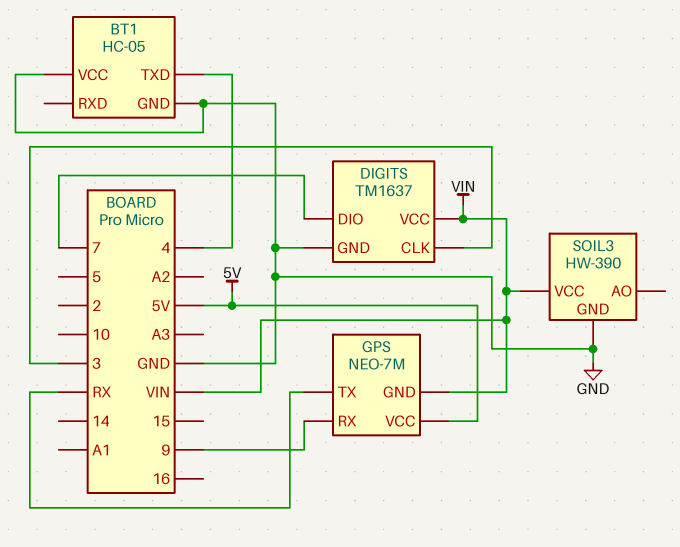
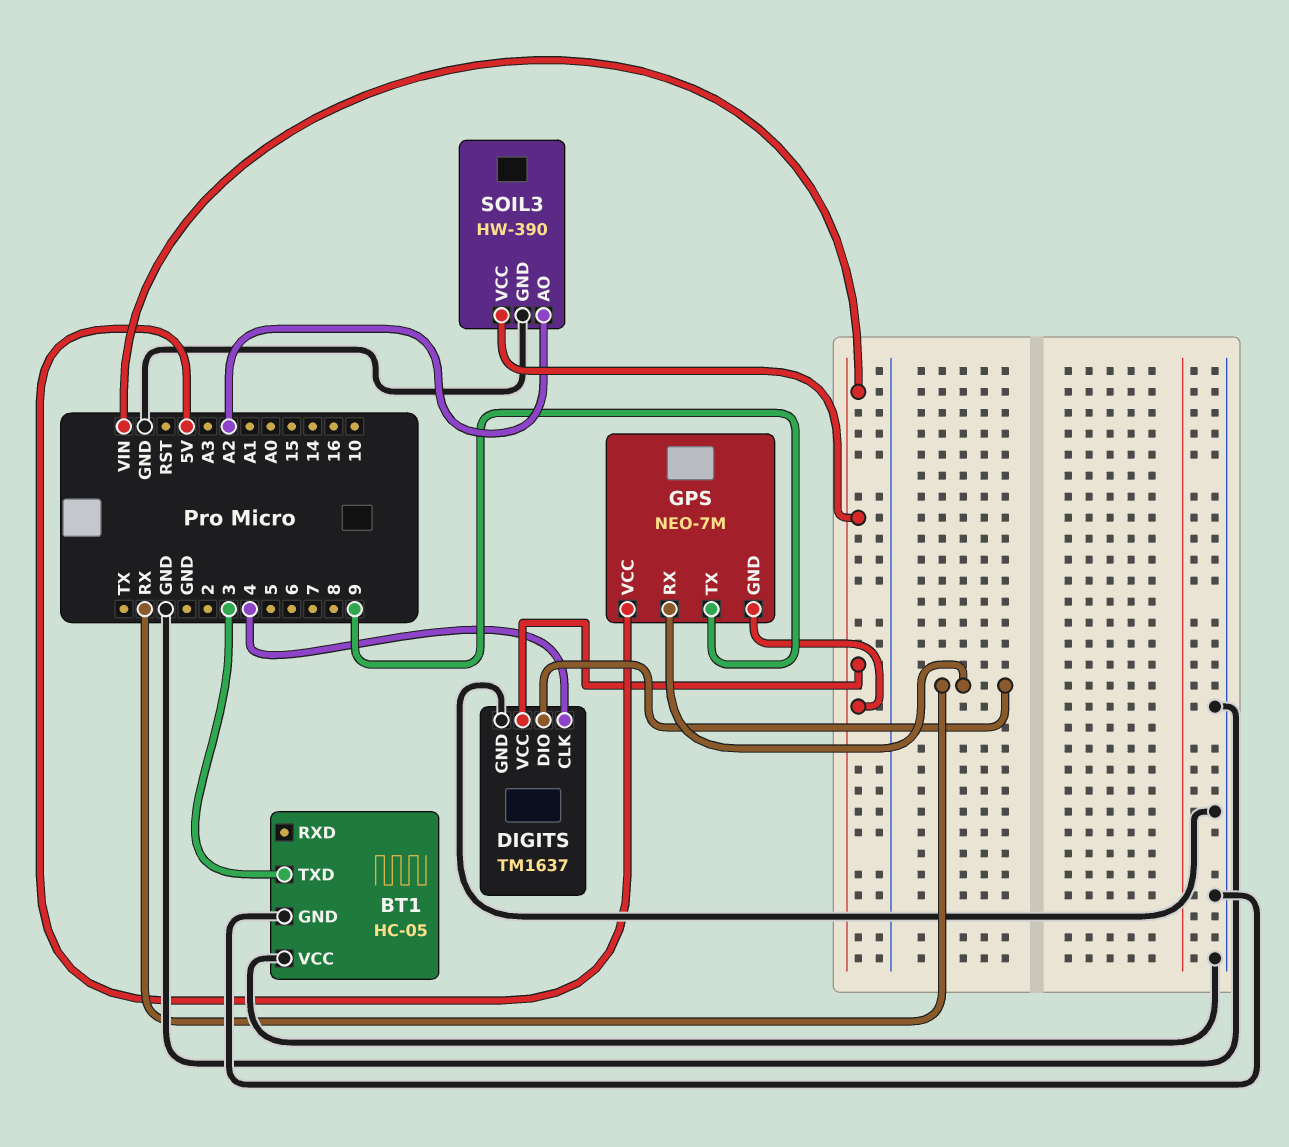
BT1 pin TXD: 4 -> 3
DIGITS pin CLK: 3 -> 4
DIGITS pin DIO: 7 -> RX
GPS pin RX: 9 -> RX
GPS pin TX: RX -> 9
SOIL3 pin AO: none -> A2

